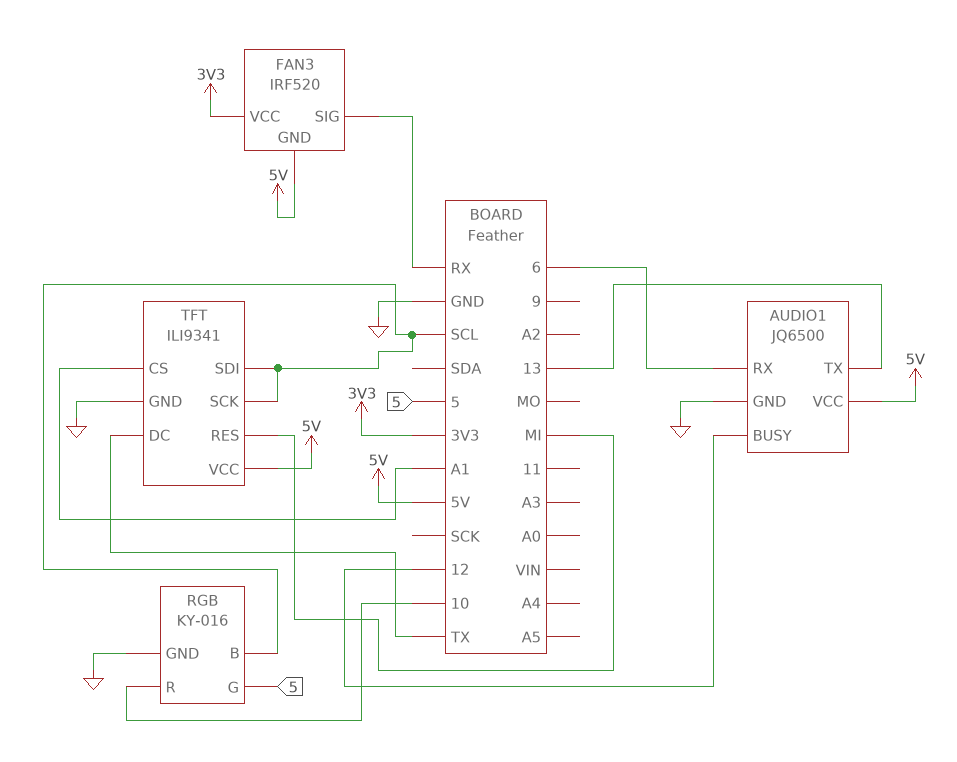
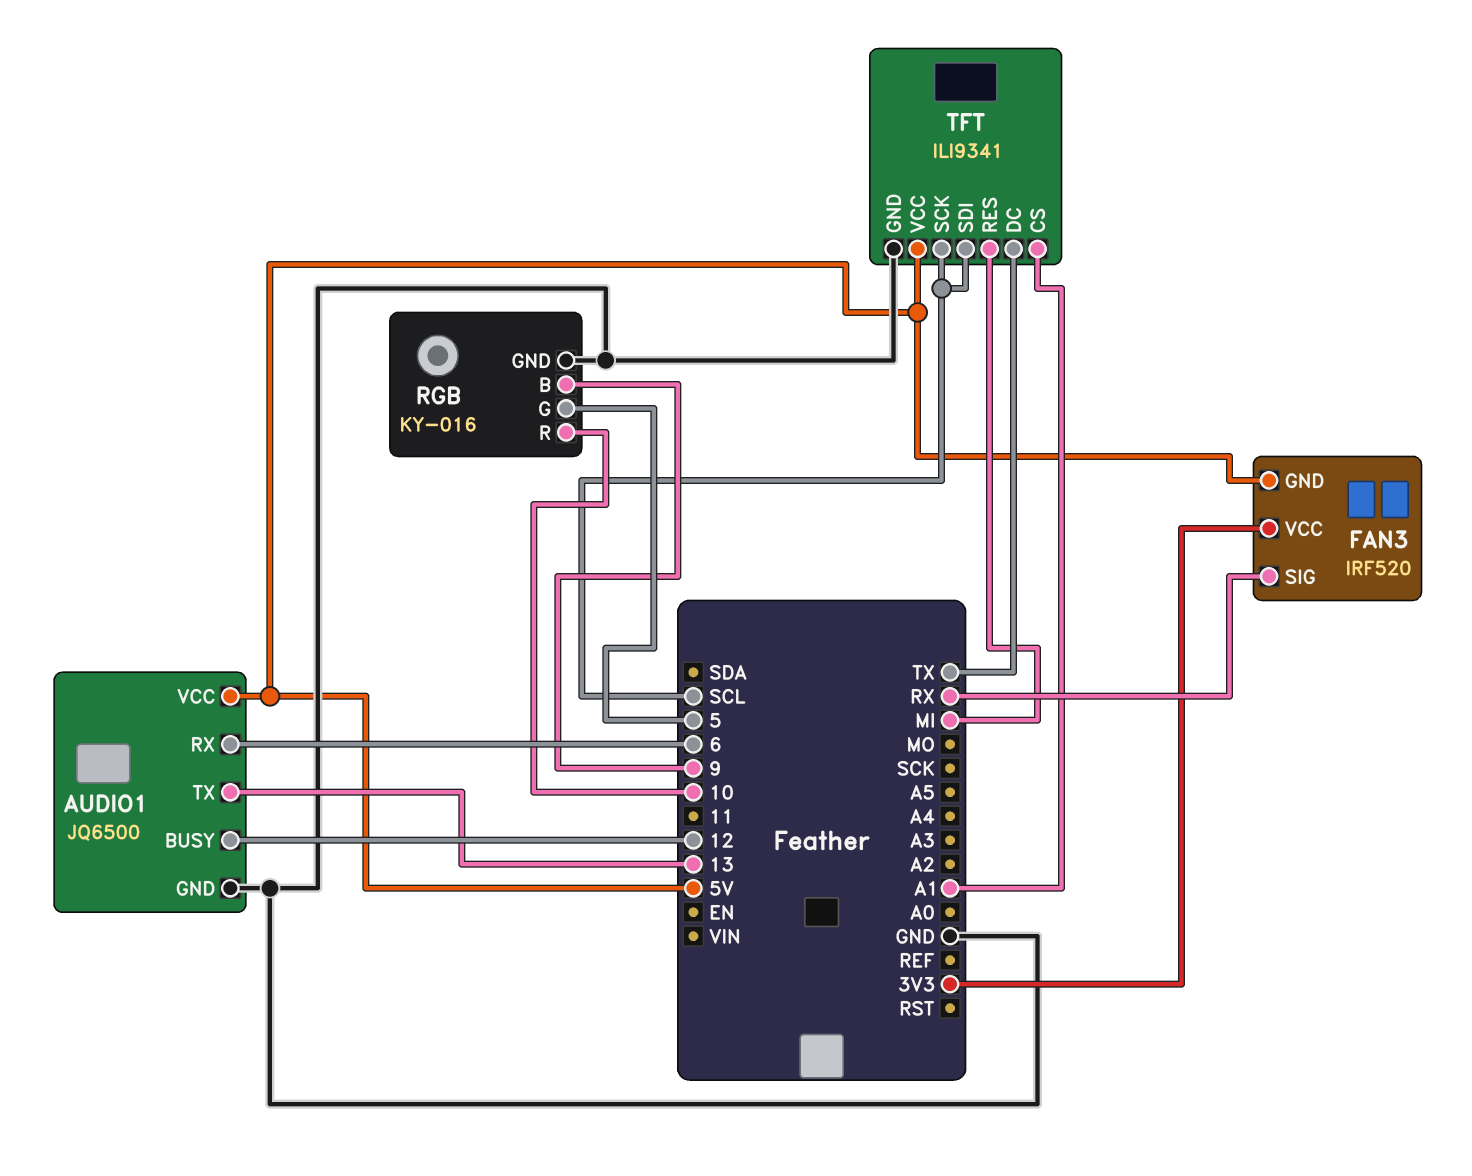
RGB pin B: SCL -> 9

